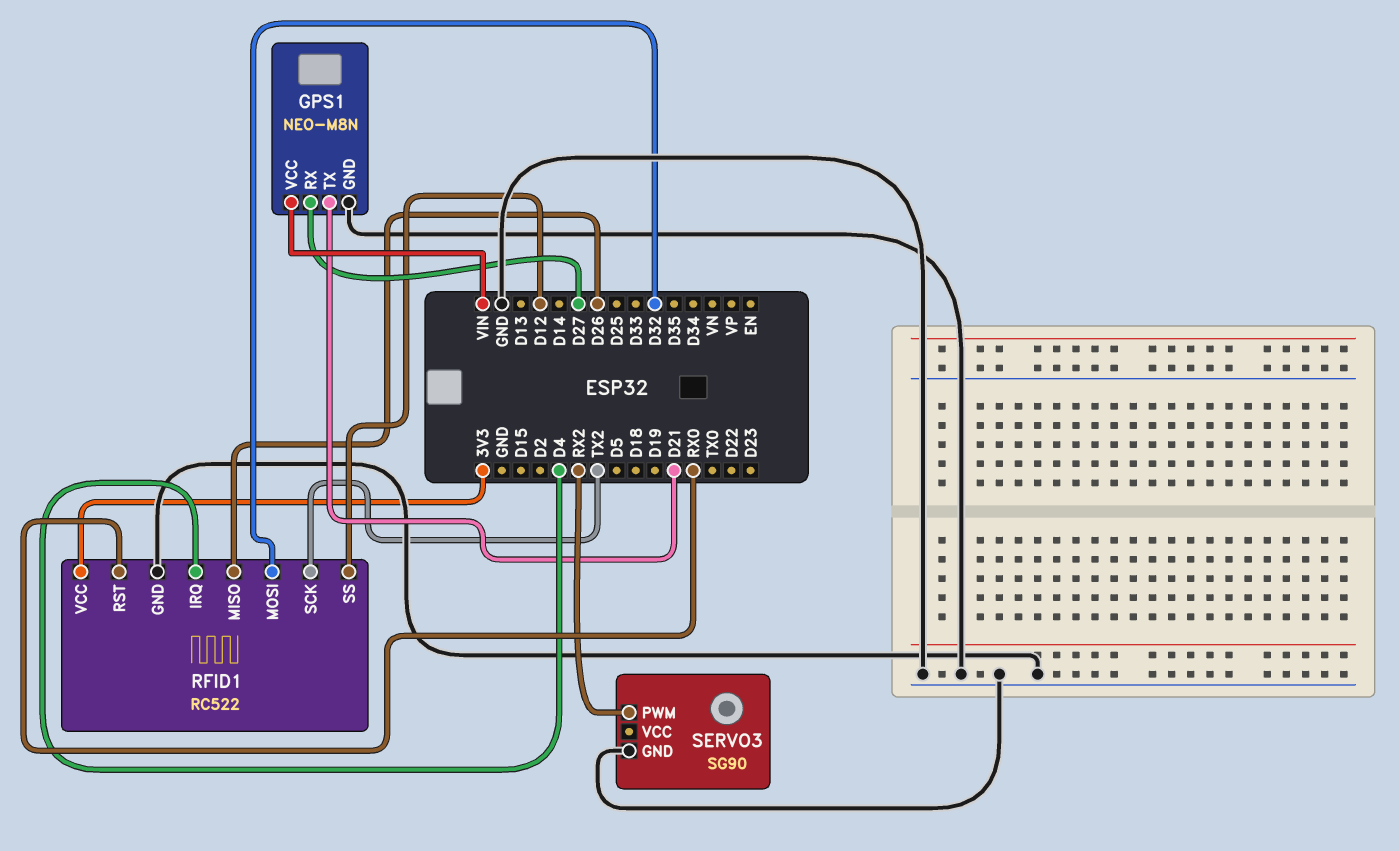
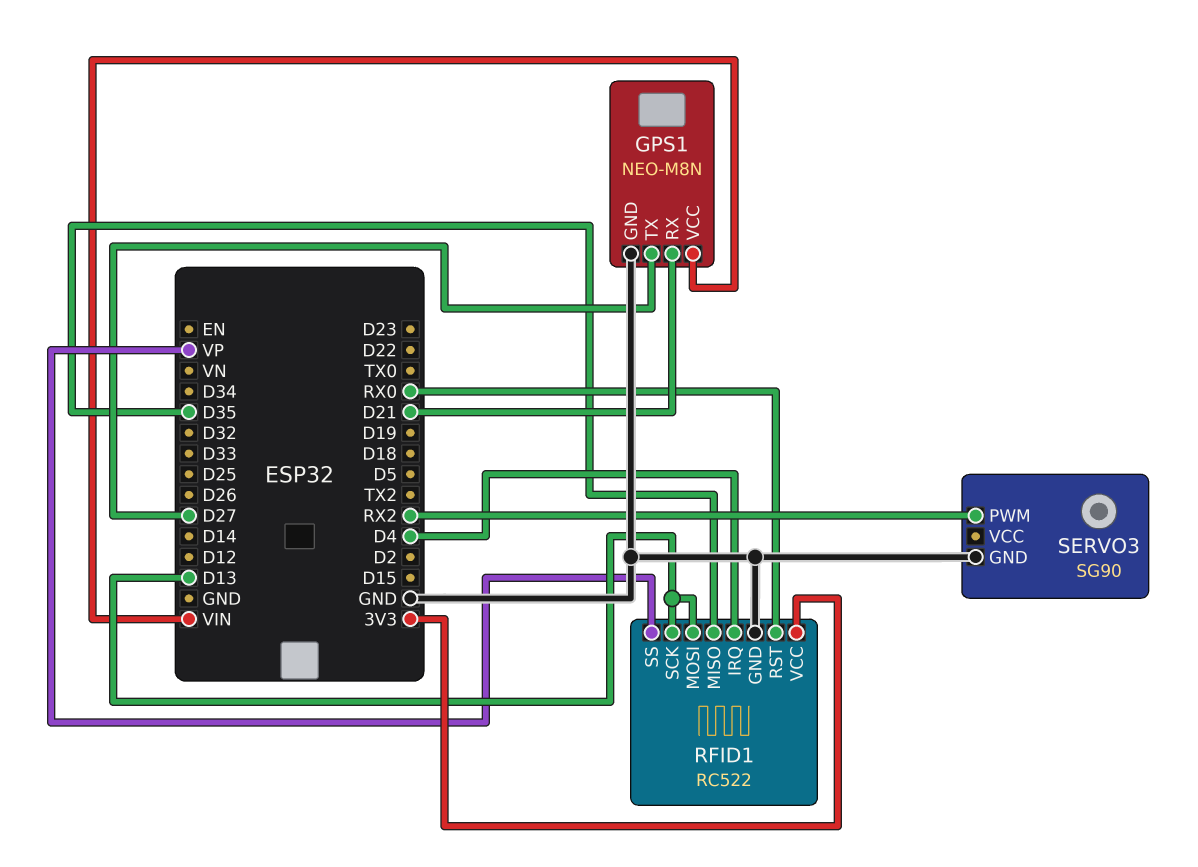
GPS1 pin RX: D27 -> D21
GPS1 pin TX: D21 -> D27
RFID1 pin MISO: D26 -> D35
RFID1 pin MOSI: D32 -> D13
RFID1 pin SCK: TX2 -> D13
RFID1 pin SS: D12 -> VP

